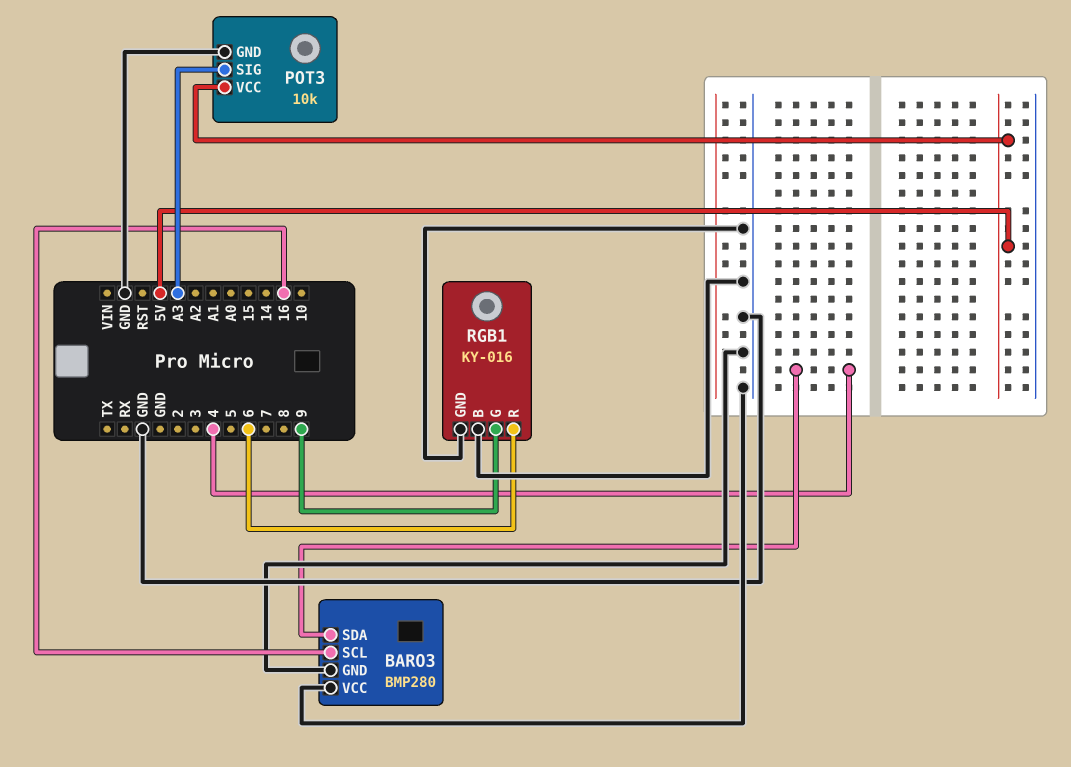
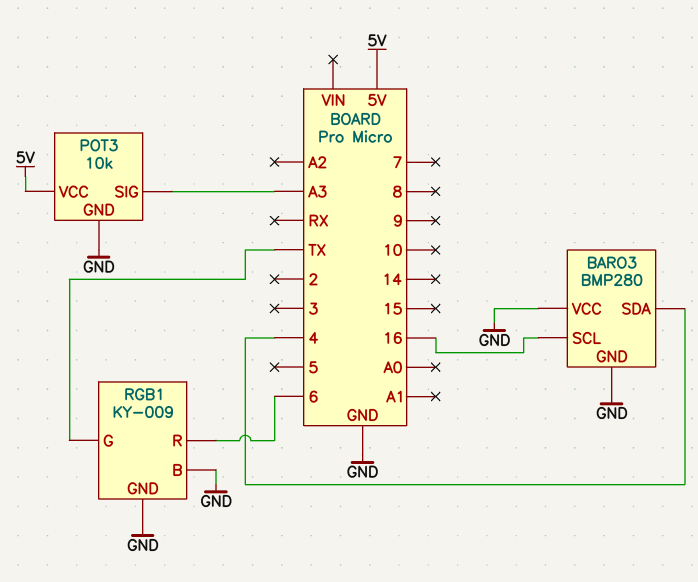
RGB1: KY-016 -> KY-009
RGB1 pin G: 9 -> TX

